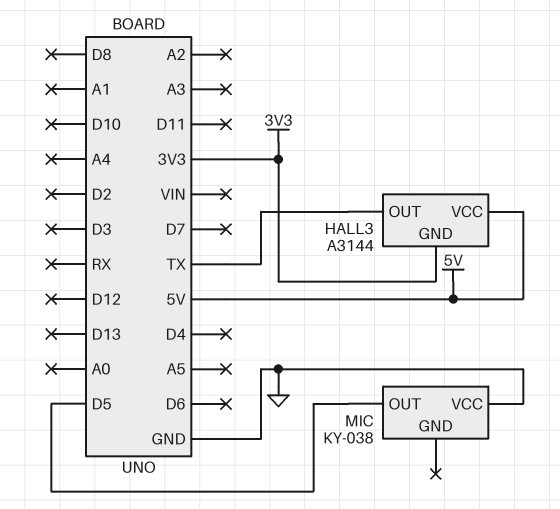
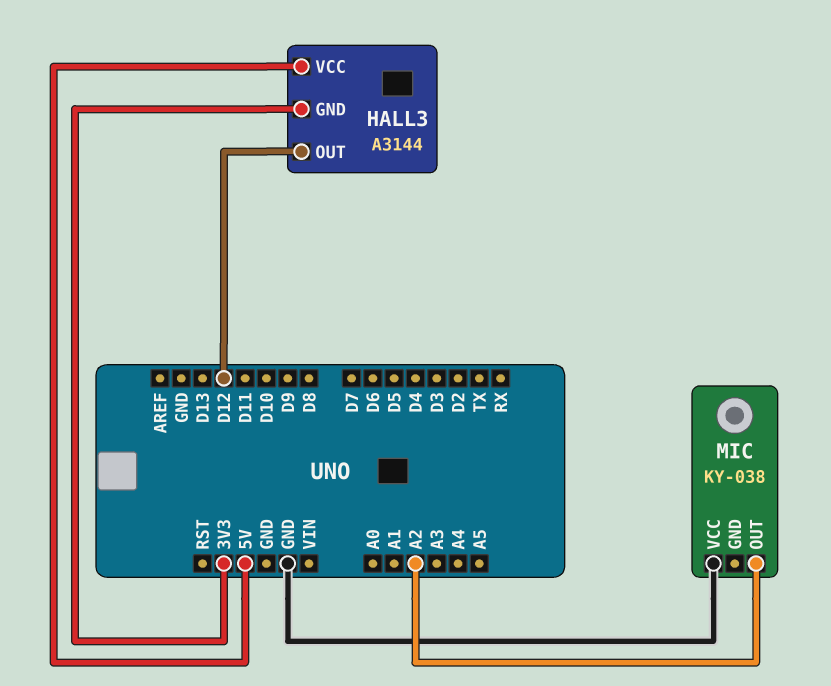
HALL3 pin OUT: TX -> D12
MIC pin OUT: D5 -> A2

